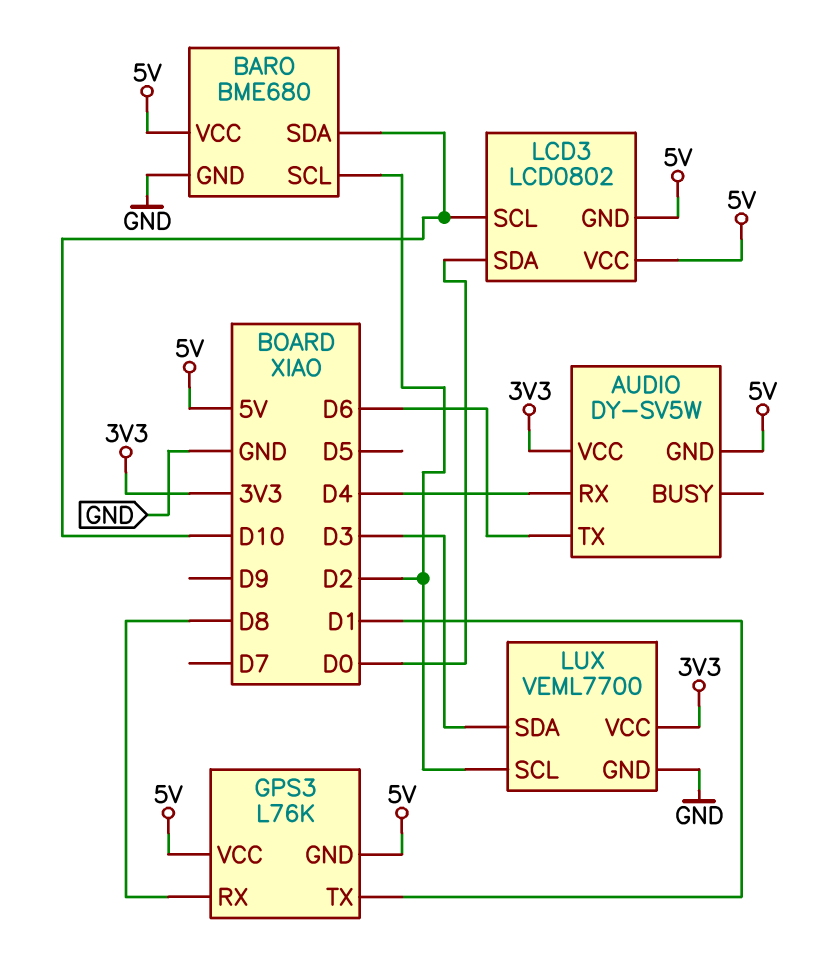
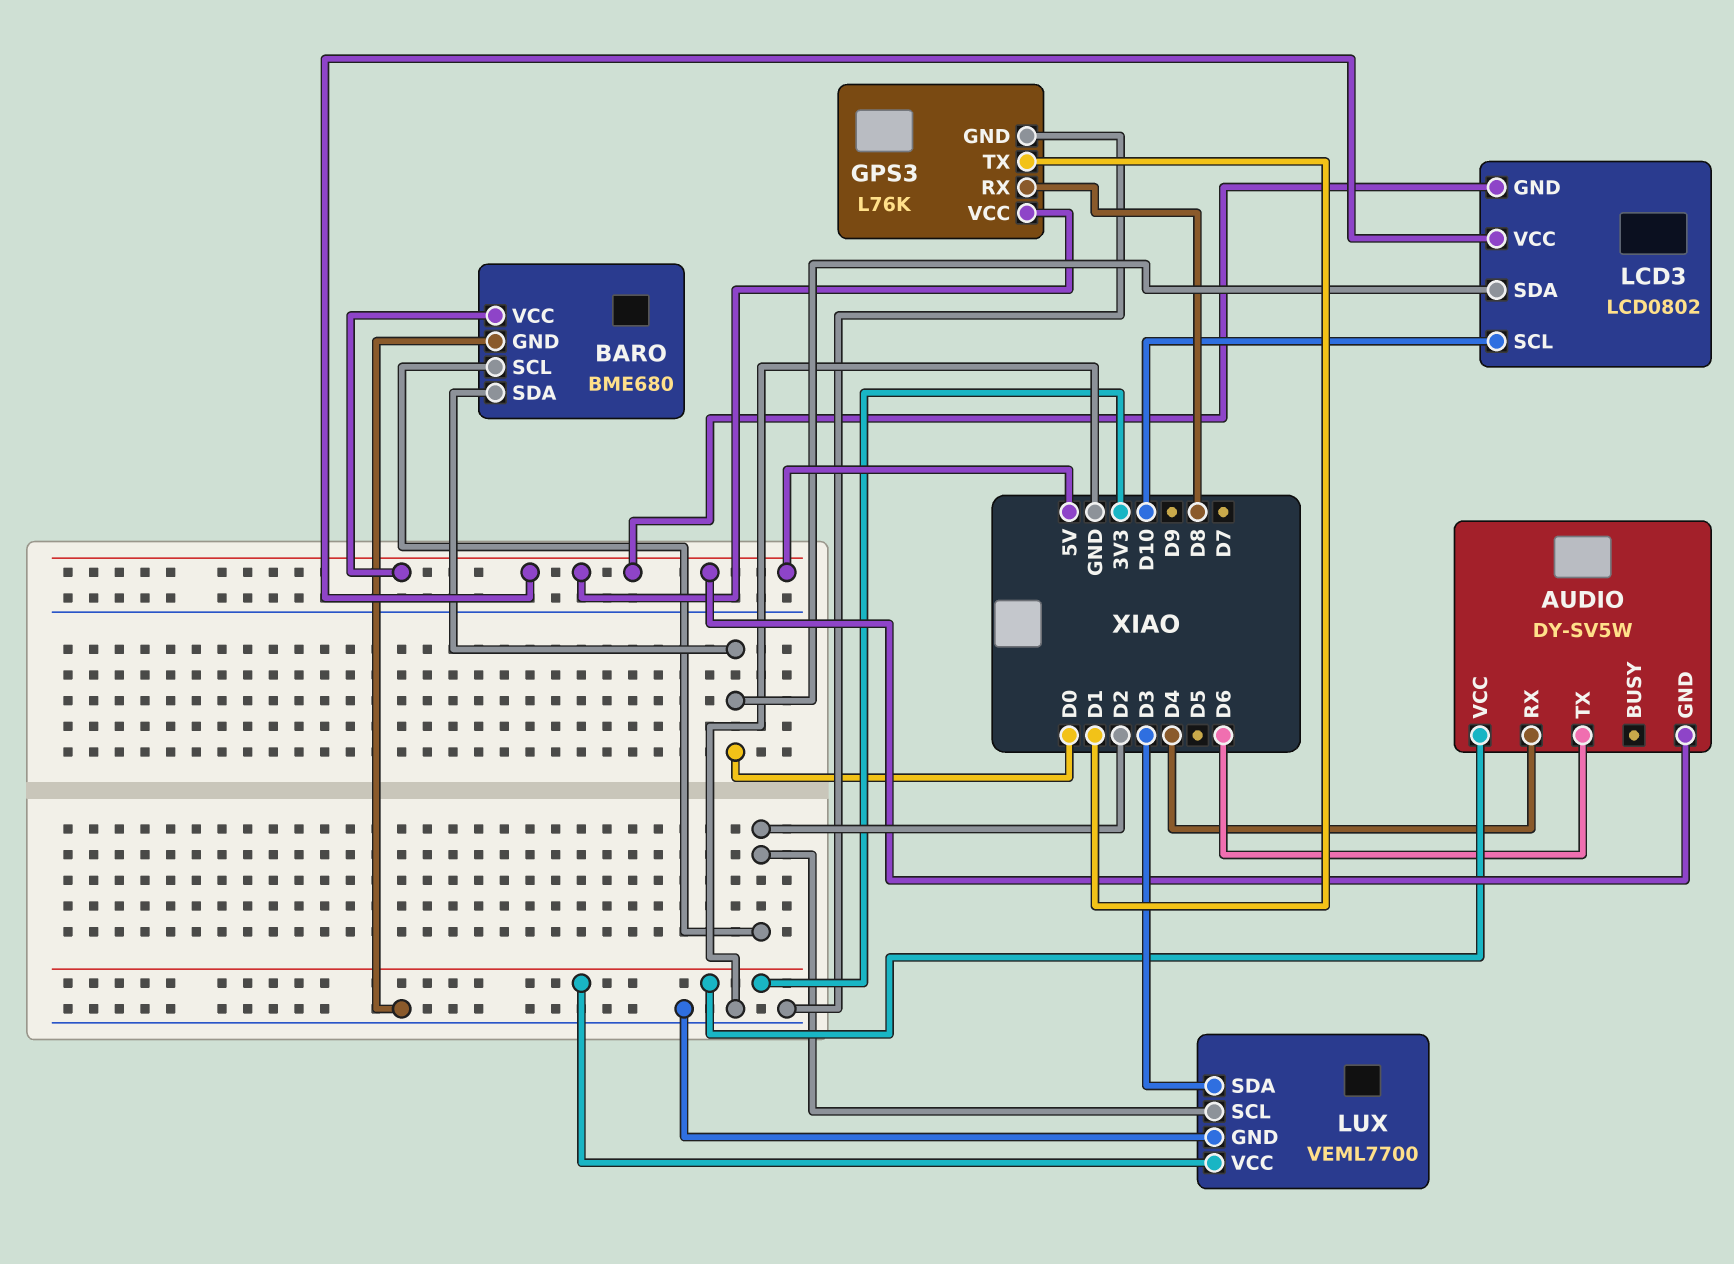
BARO pin SDA: D10 -> D0
GPS3 pin GND: 5V -> GND

